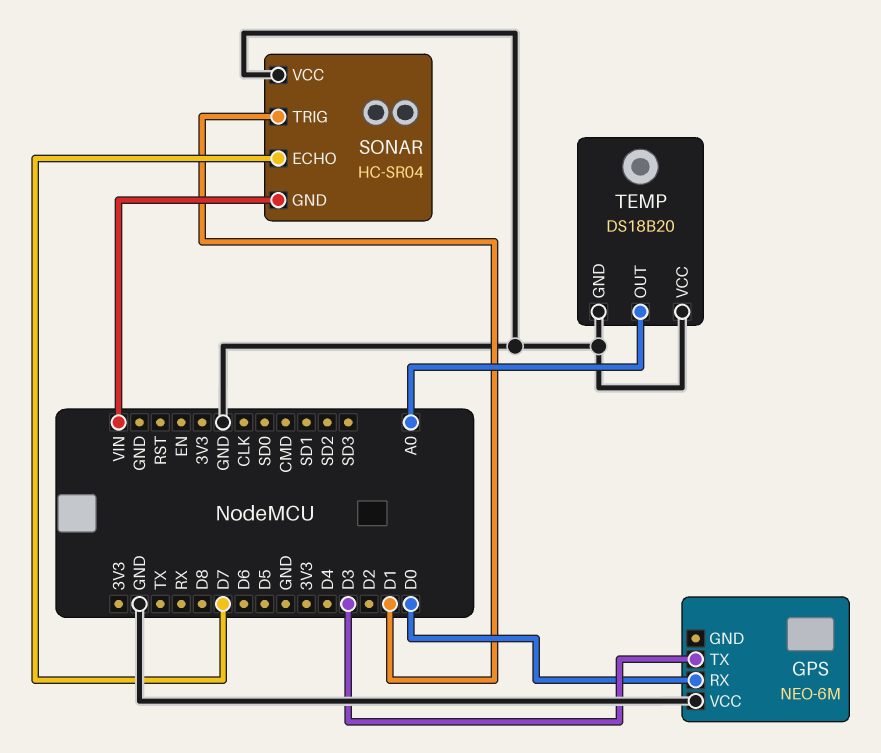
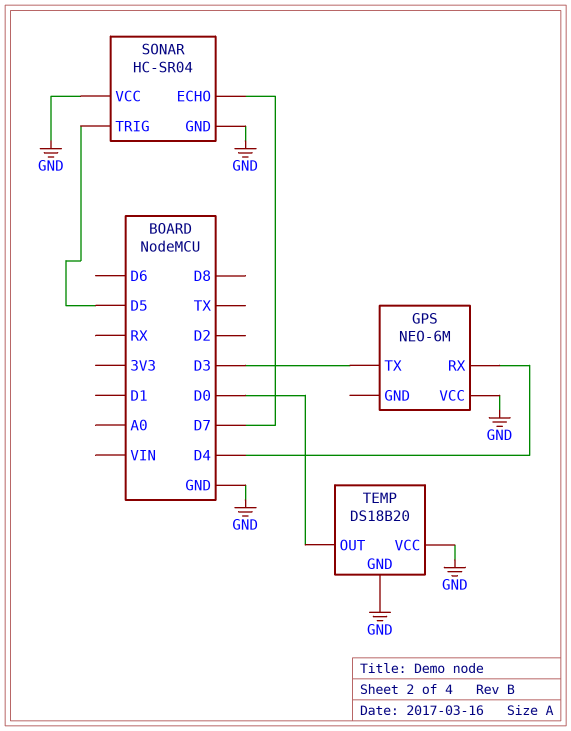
GPS pin RX: D0 -> D4
SONAR pin GND: VIN -> GND
SONAR pin TRIG: D1 -> D5
TEMP pin OUT: A0 -> D0

